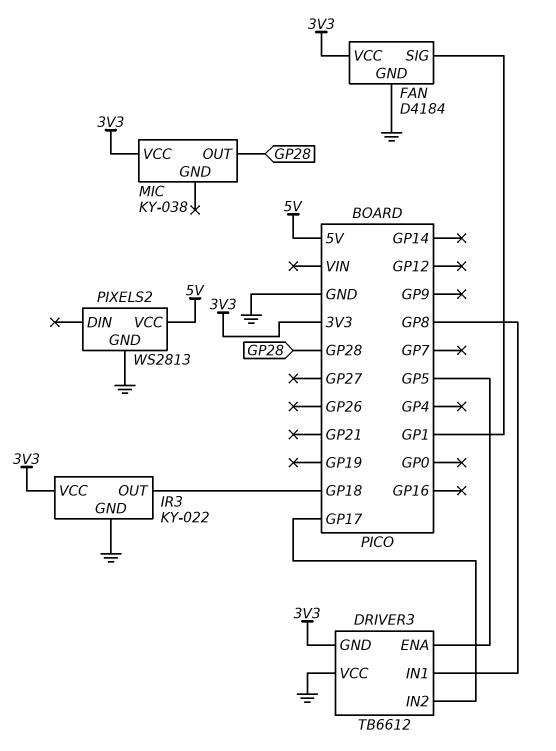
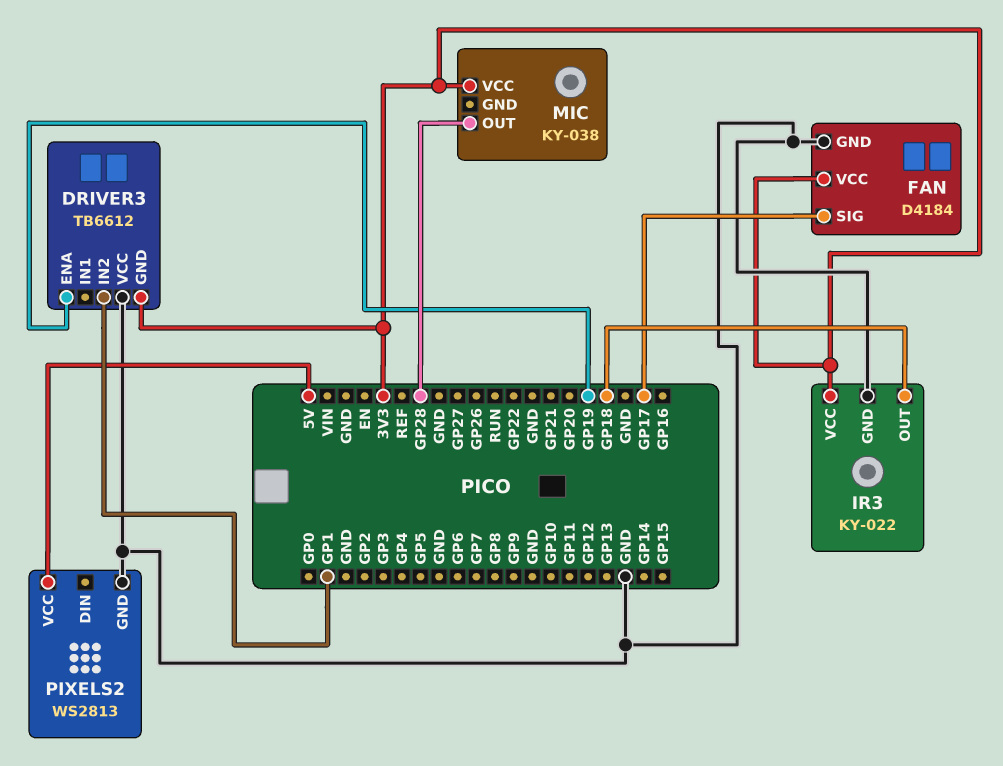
DRIVER3 pin ENA: GP5 -> GP19
DRIVER3 pin IN1: GP8 -> none
DRIVER3 pin IN2: GP17 -> GP1
FAN pin SIG: GP1 -> GP17

